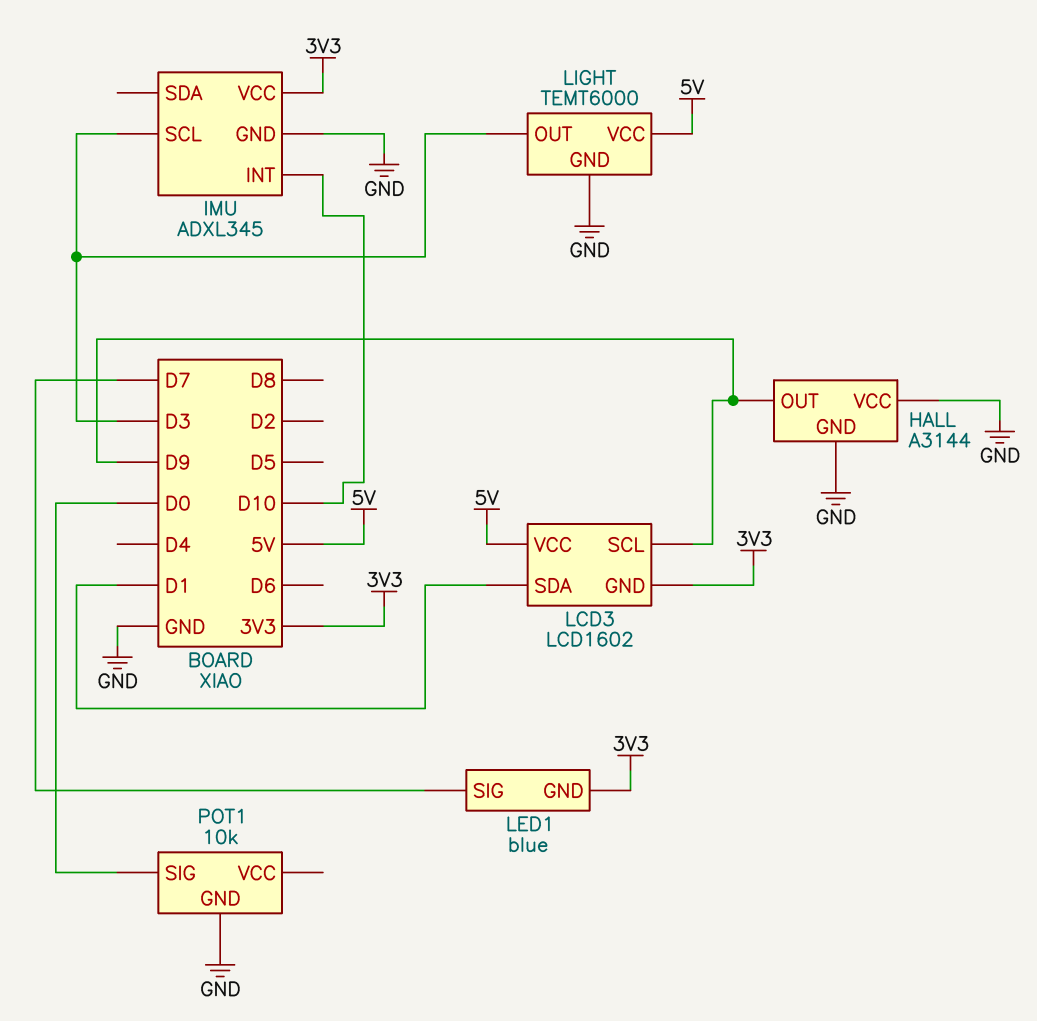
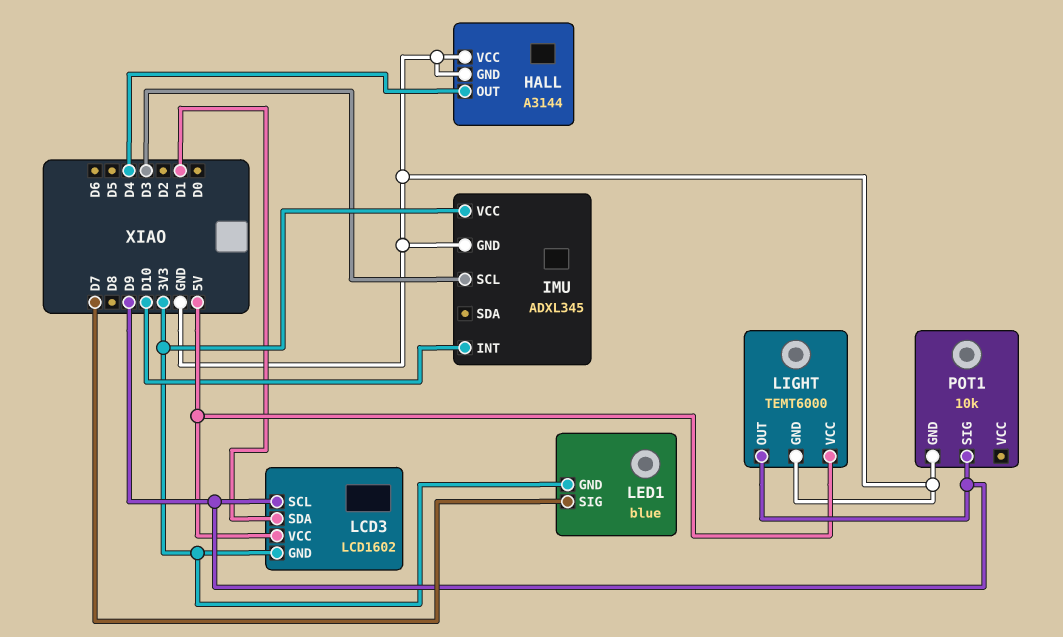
HALL pin OUT: D9 -> D4
LIGHT pin OUT: D3 -> D9
POT1 pin SIG: D0 -> D9

